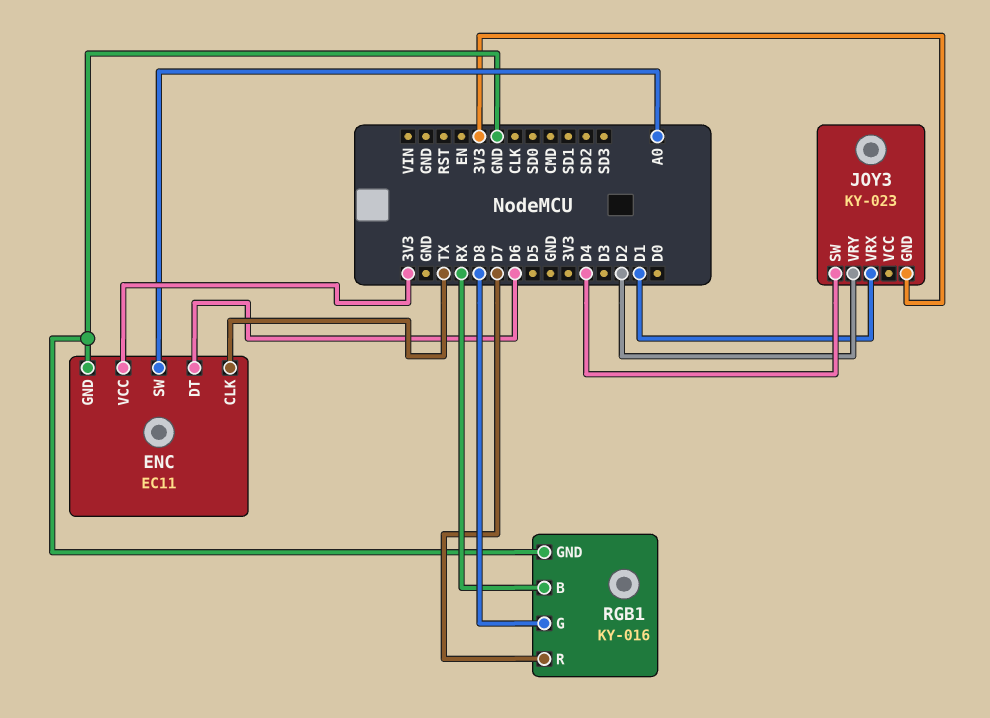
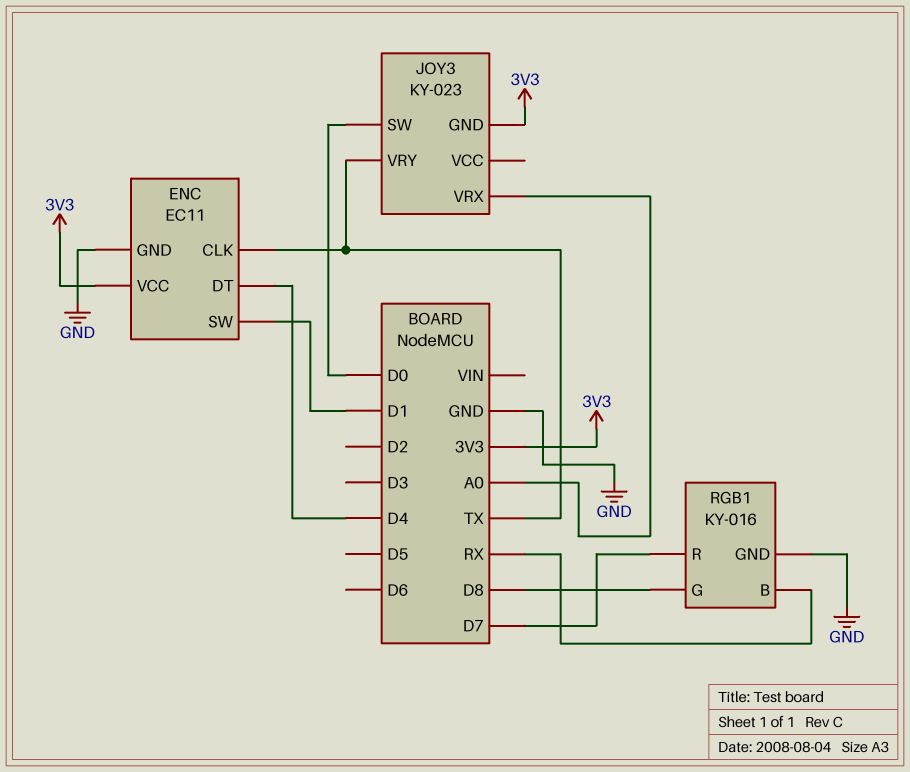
ENC pin DT: D6 -> D4
ENC pin SW: A0 -> D1
JOY3 pin SW: D4 -> D0
JOY3 pin VRX: D1 -> A0
JOY3 pin VRY: D2 -> TX

